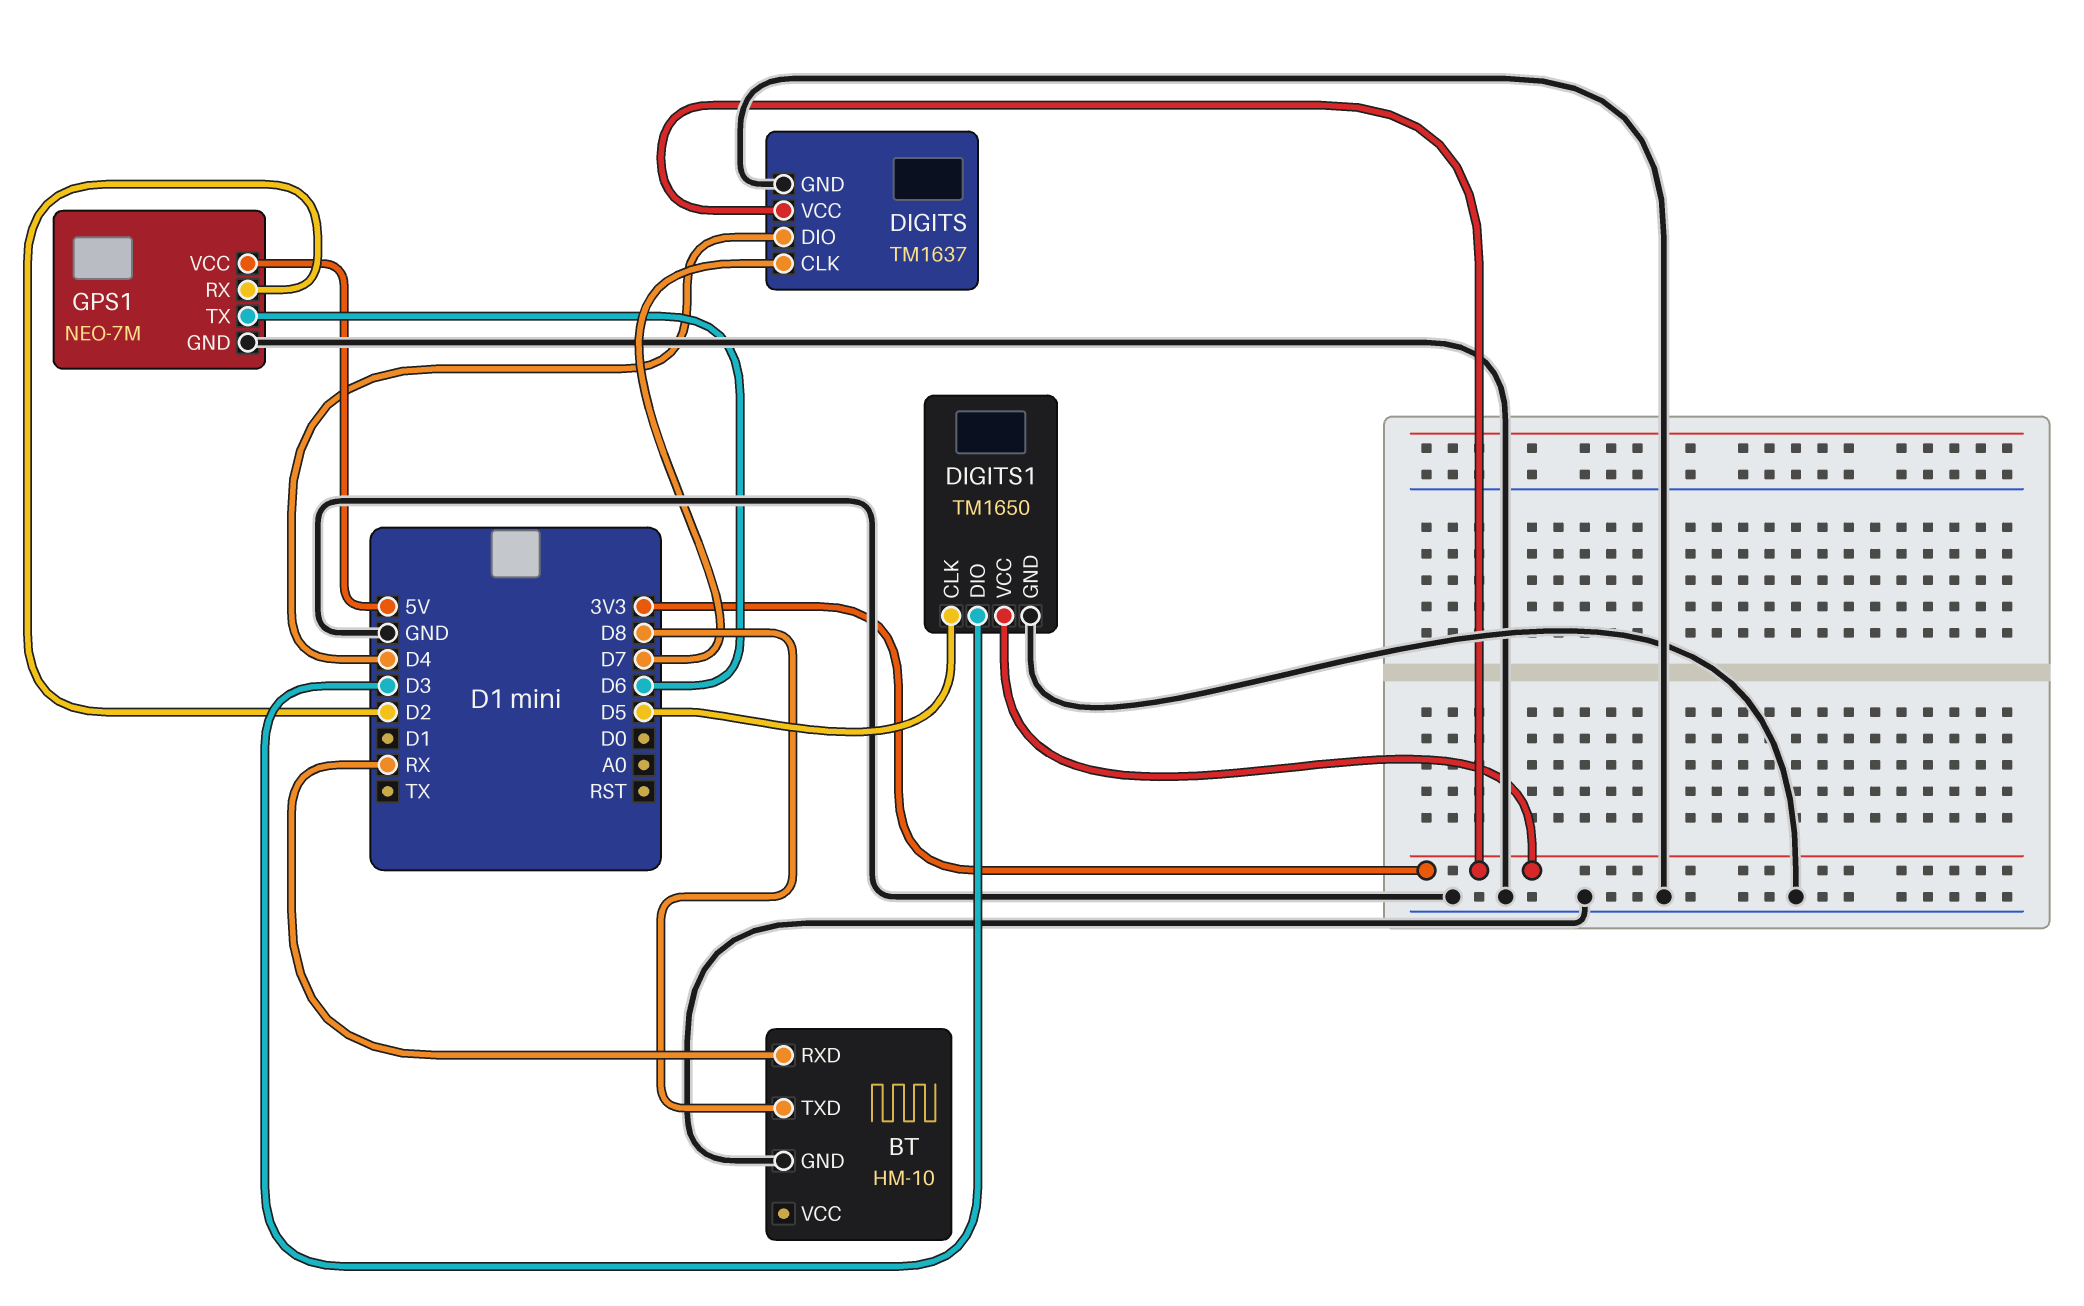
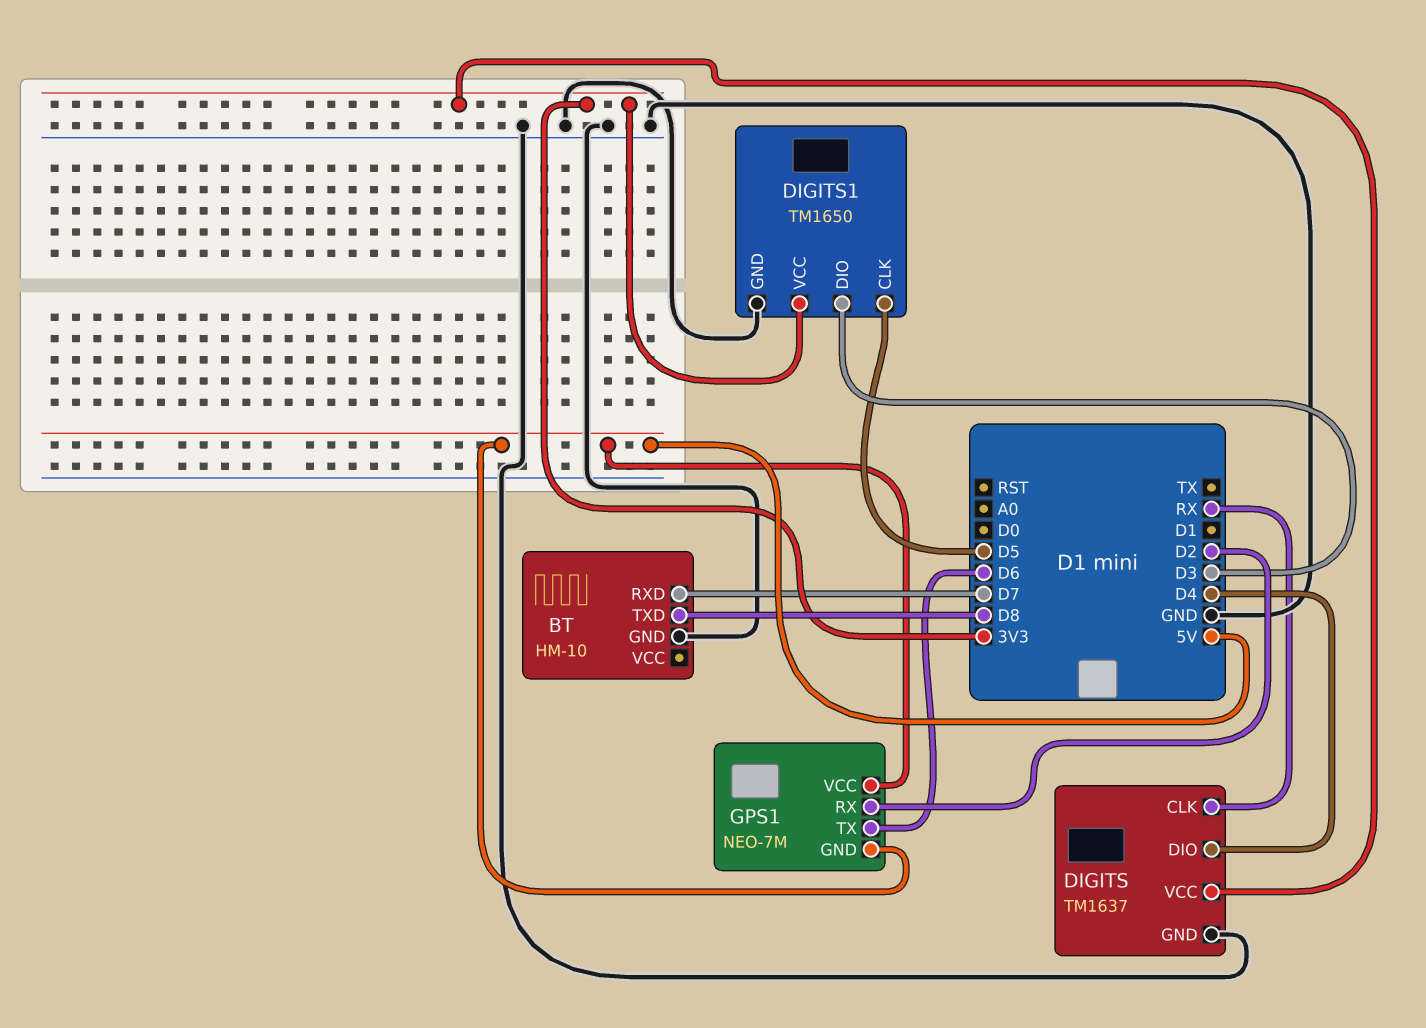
BT pin RXD: RX -> D7
DIGITS pin CLK: D7 -> RX
GPS1 pin GND: GND -> 5V

